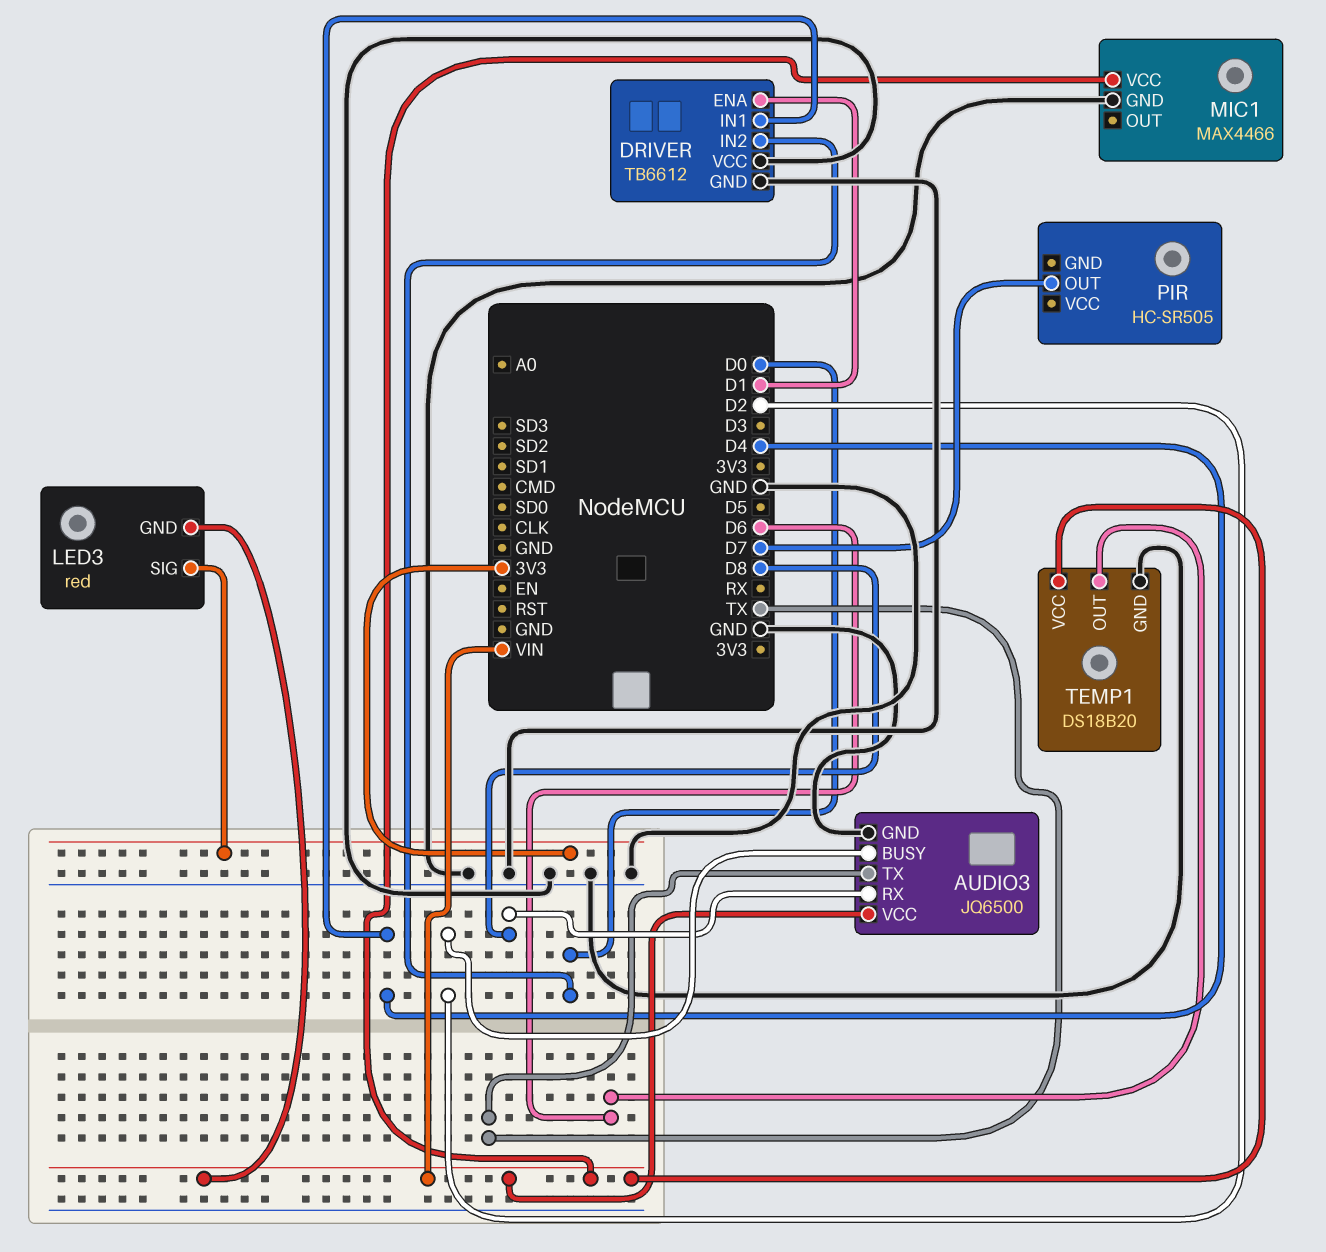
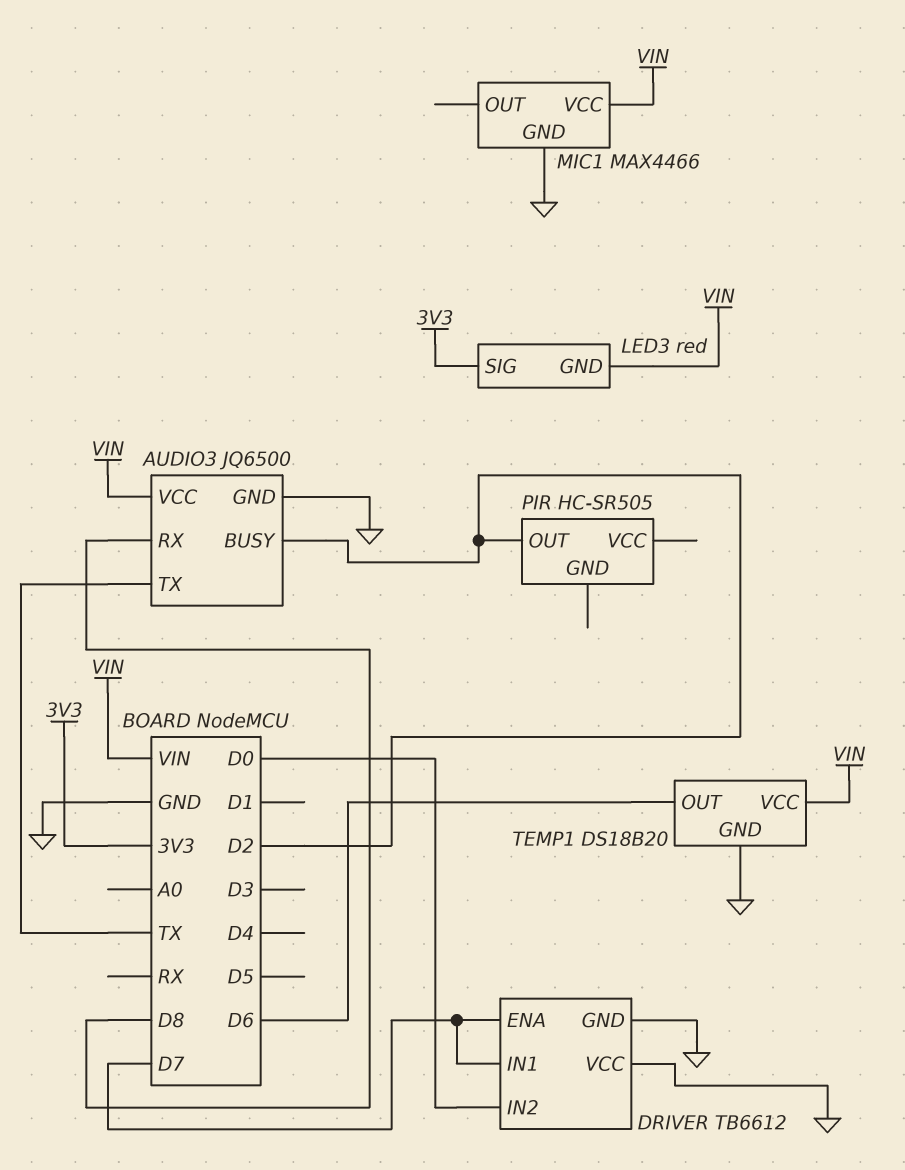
DRIVER pin ENA: D1 -> D7
DRIVER pin IN1: D4 -> D7
PIR pin OUT: D7 -> D2

